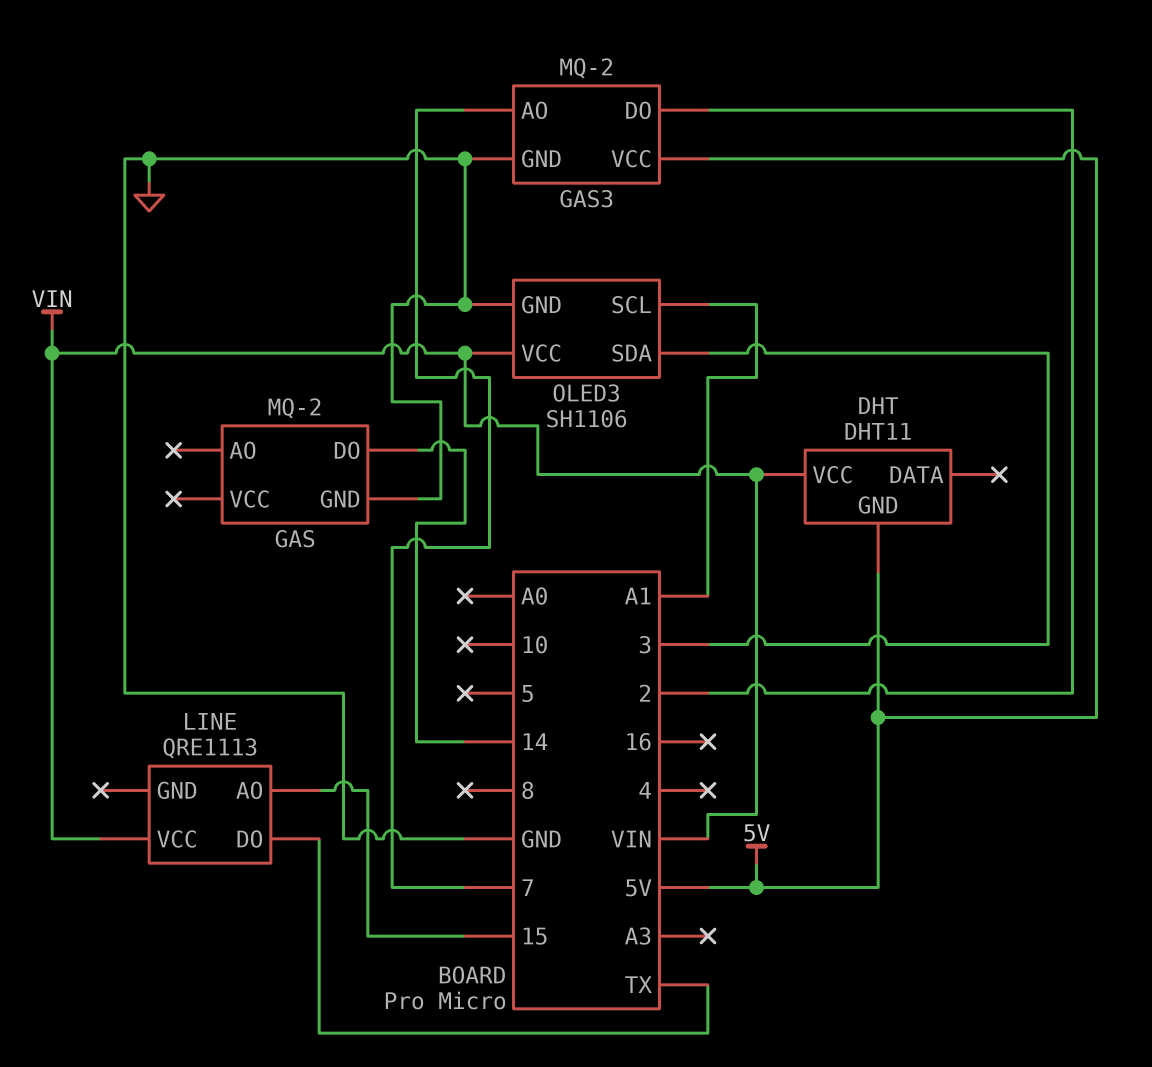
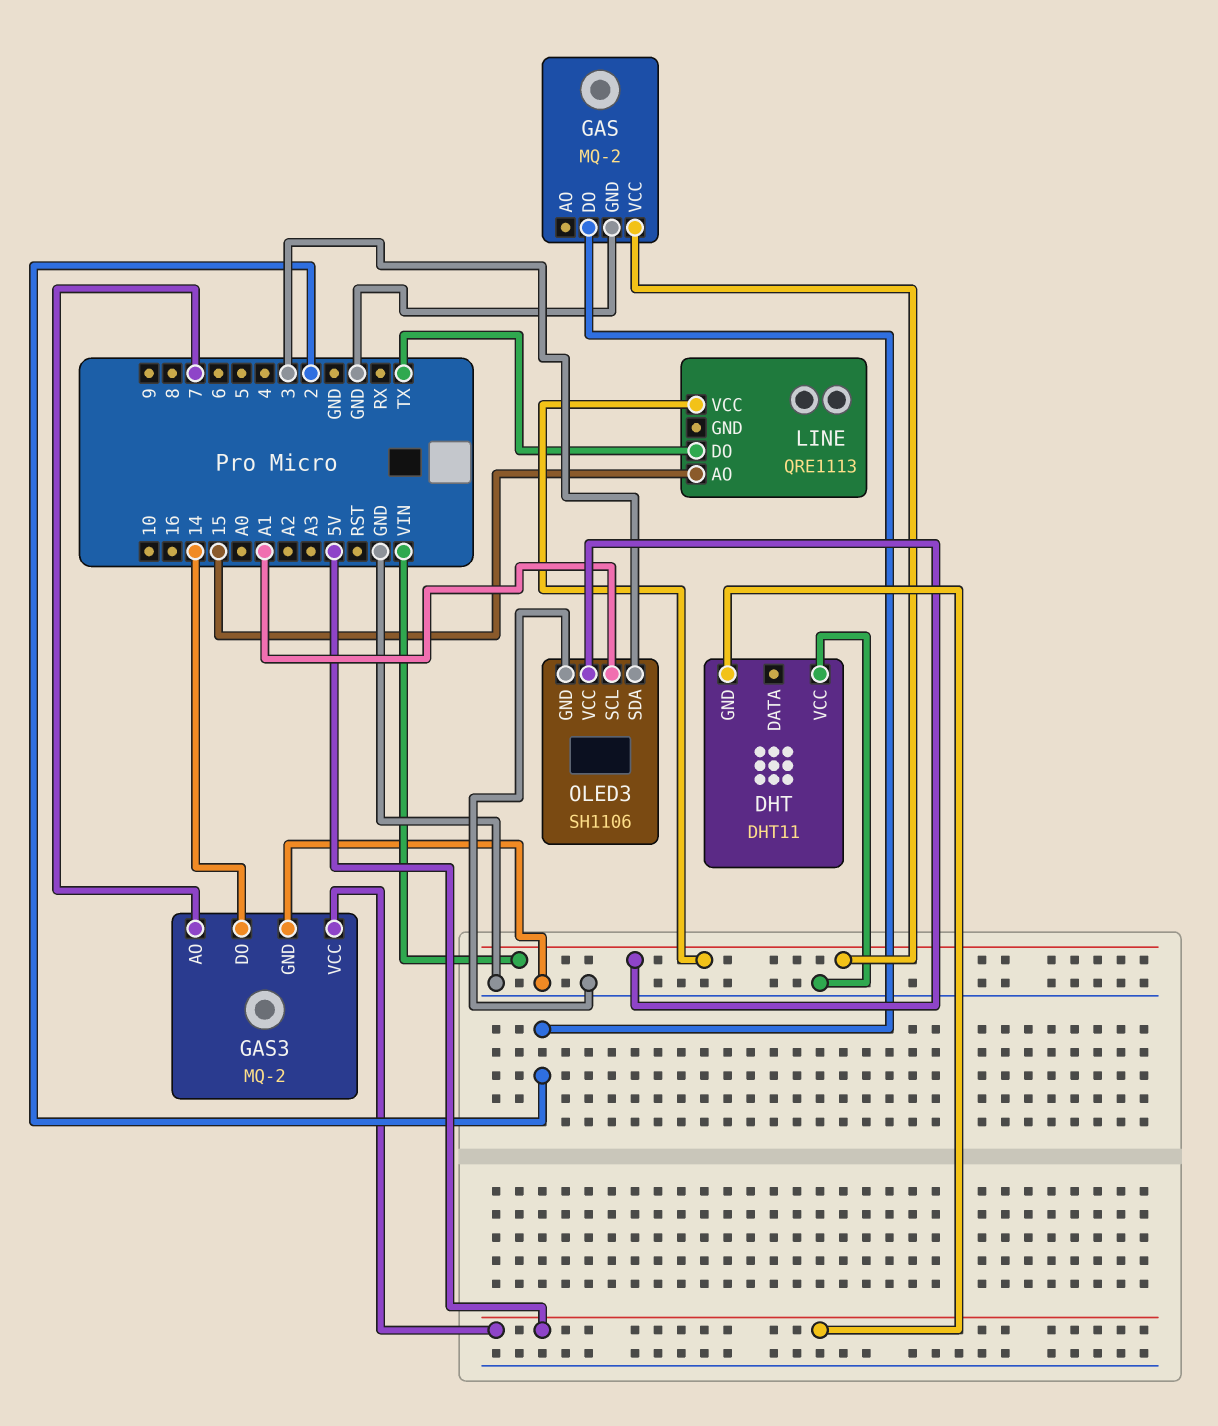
DHT pin VCC: VIN -> GND
GAS pin DO: 14 -> 2
GAS pin VCC: none -> VIN
GAS3 pin DO: 2 -> 14

